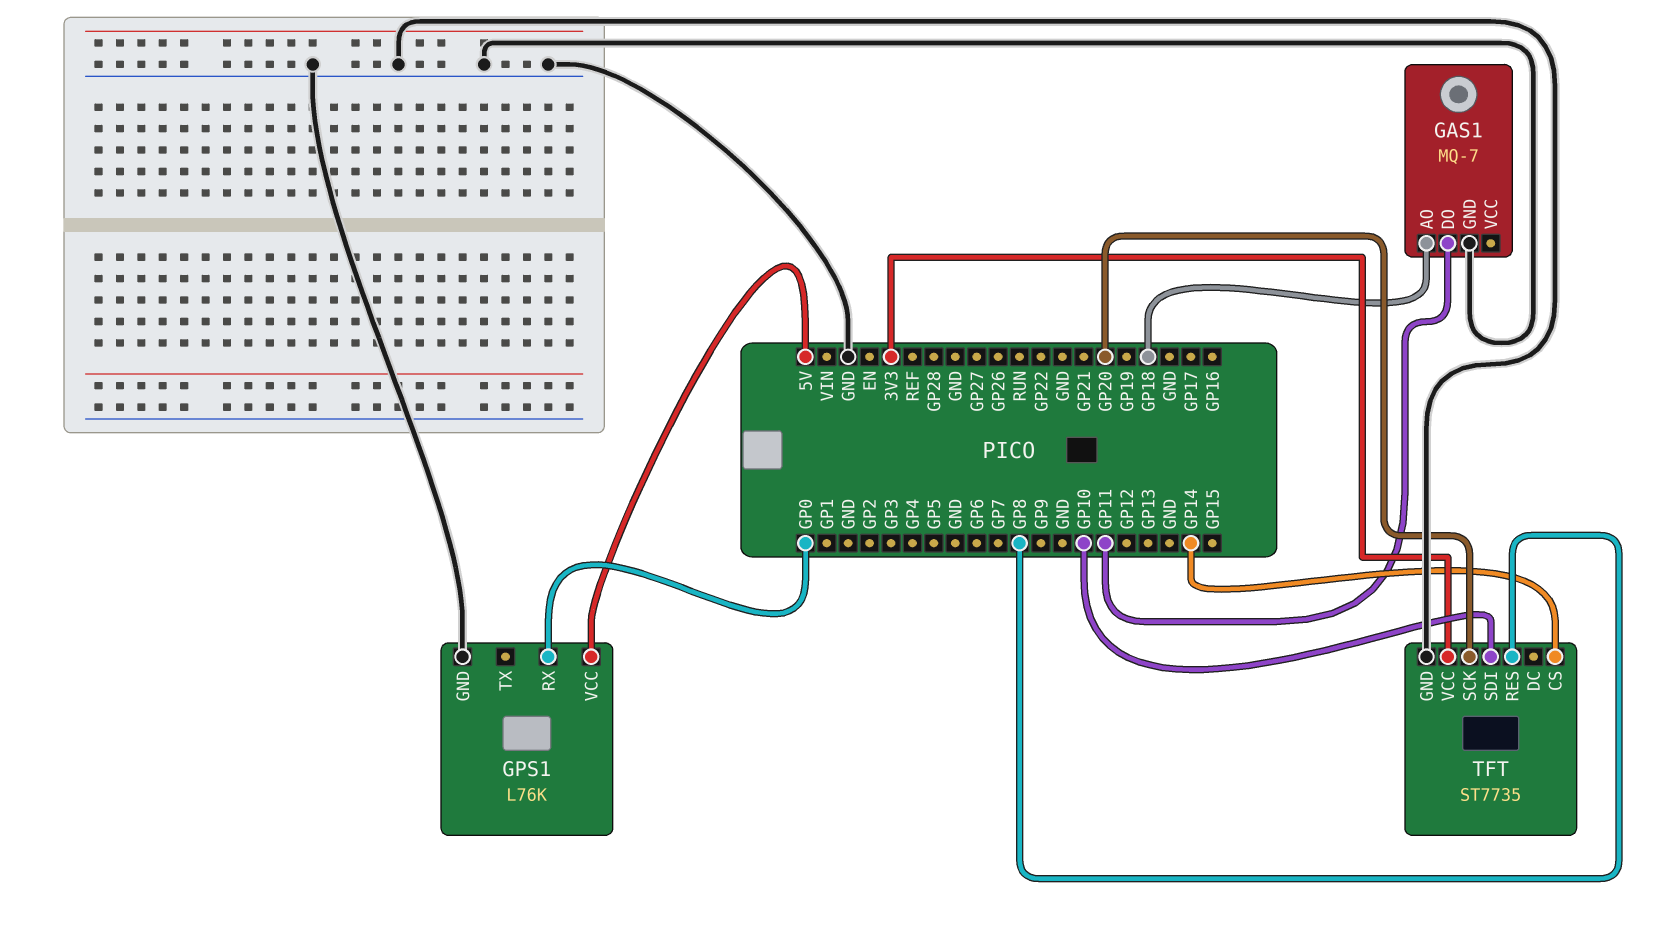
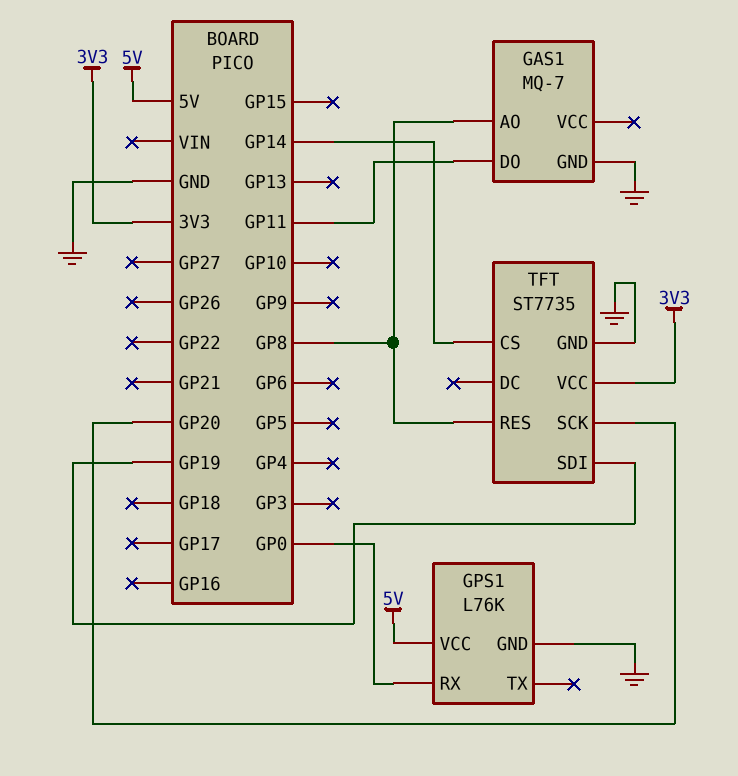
GAS1 pin AO: GP18 -> GP8
TFT pin SDI: GP10 -> GP19

